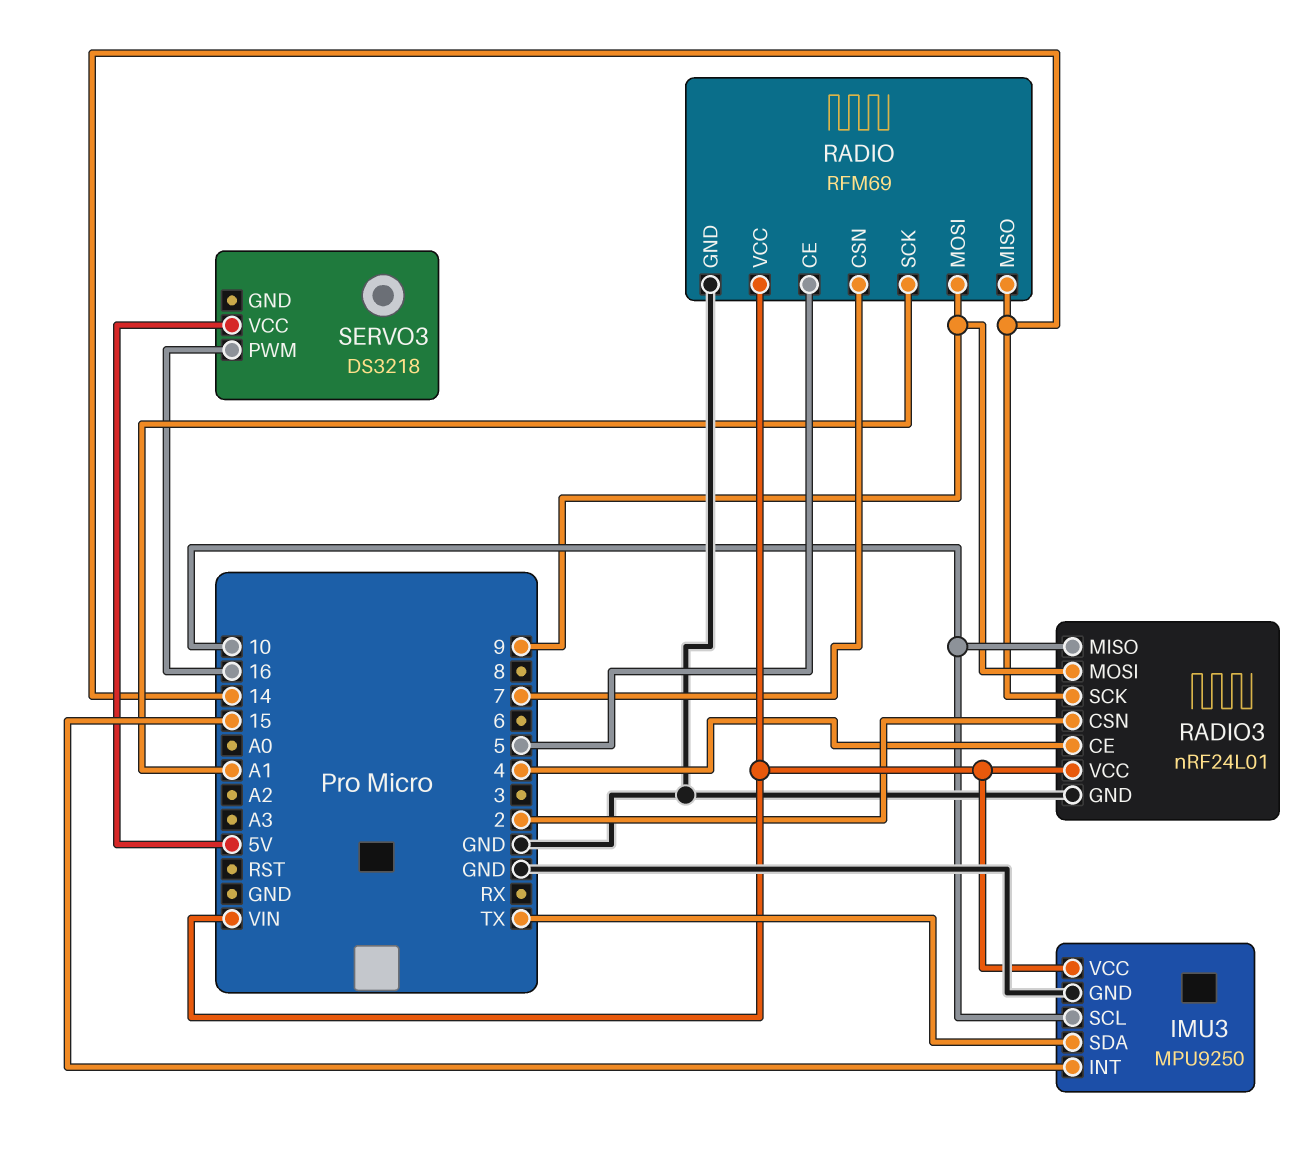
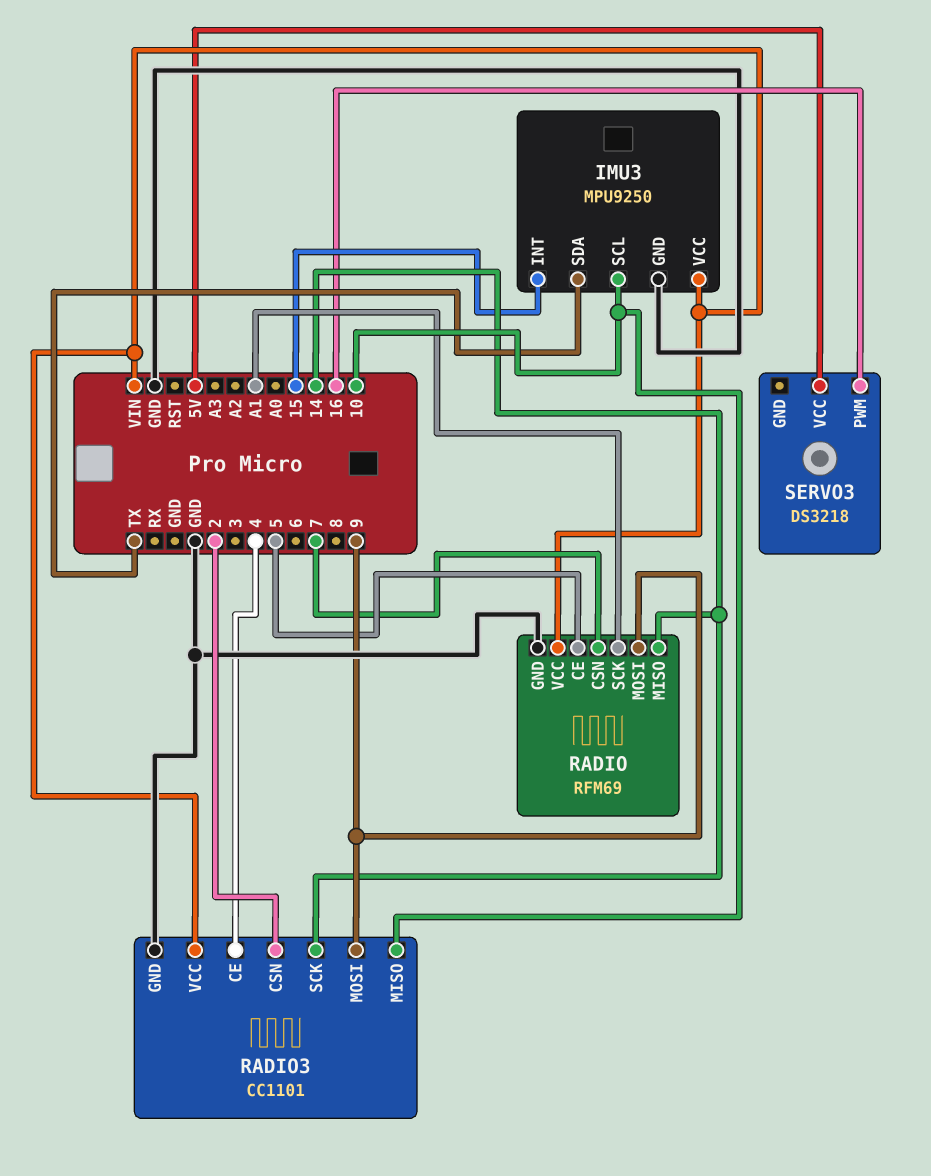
RADIO3: nRF24L01 -> CC1101

